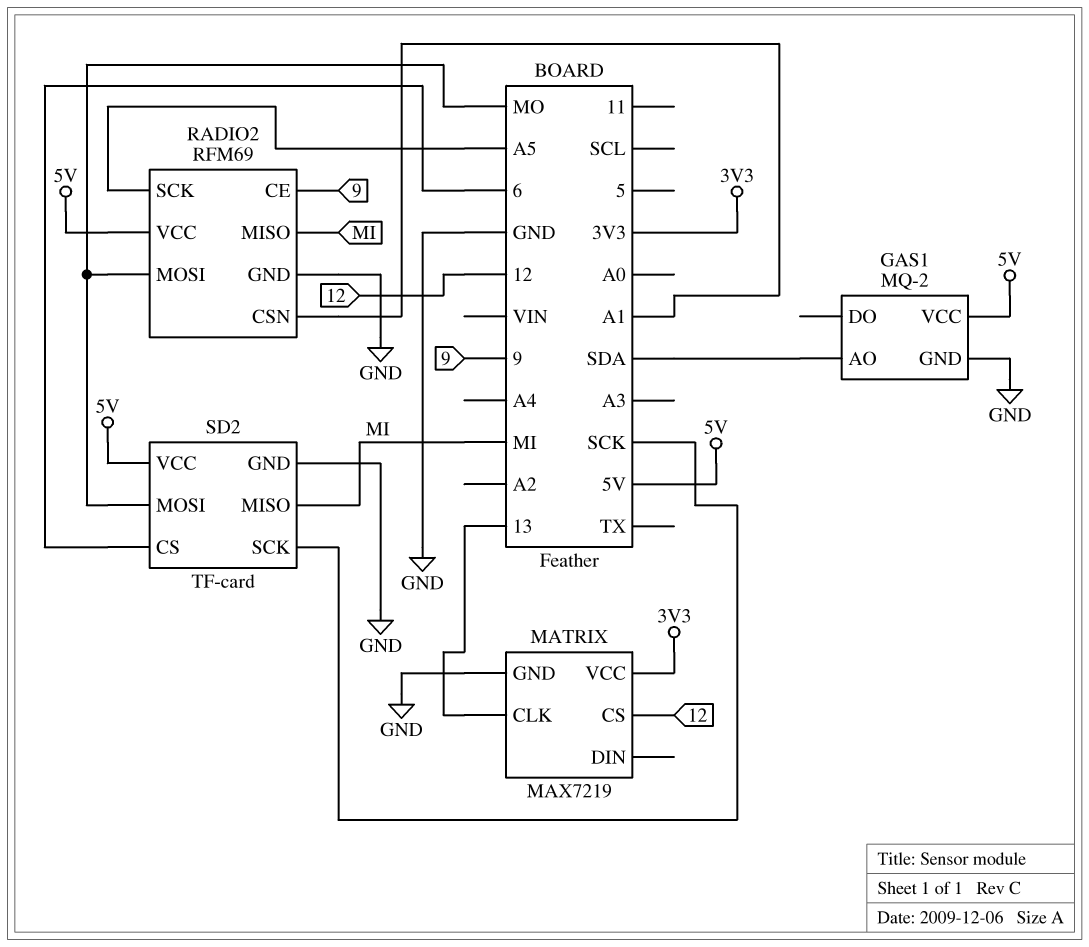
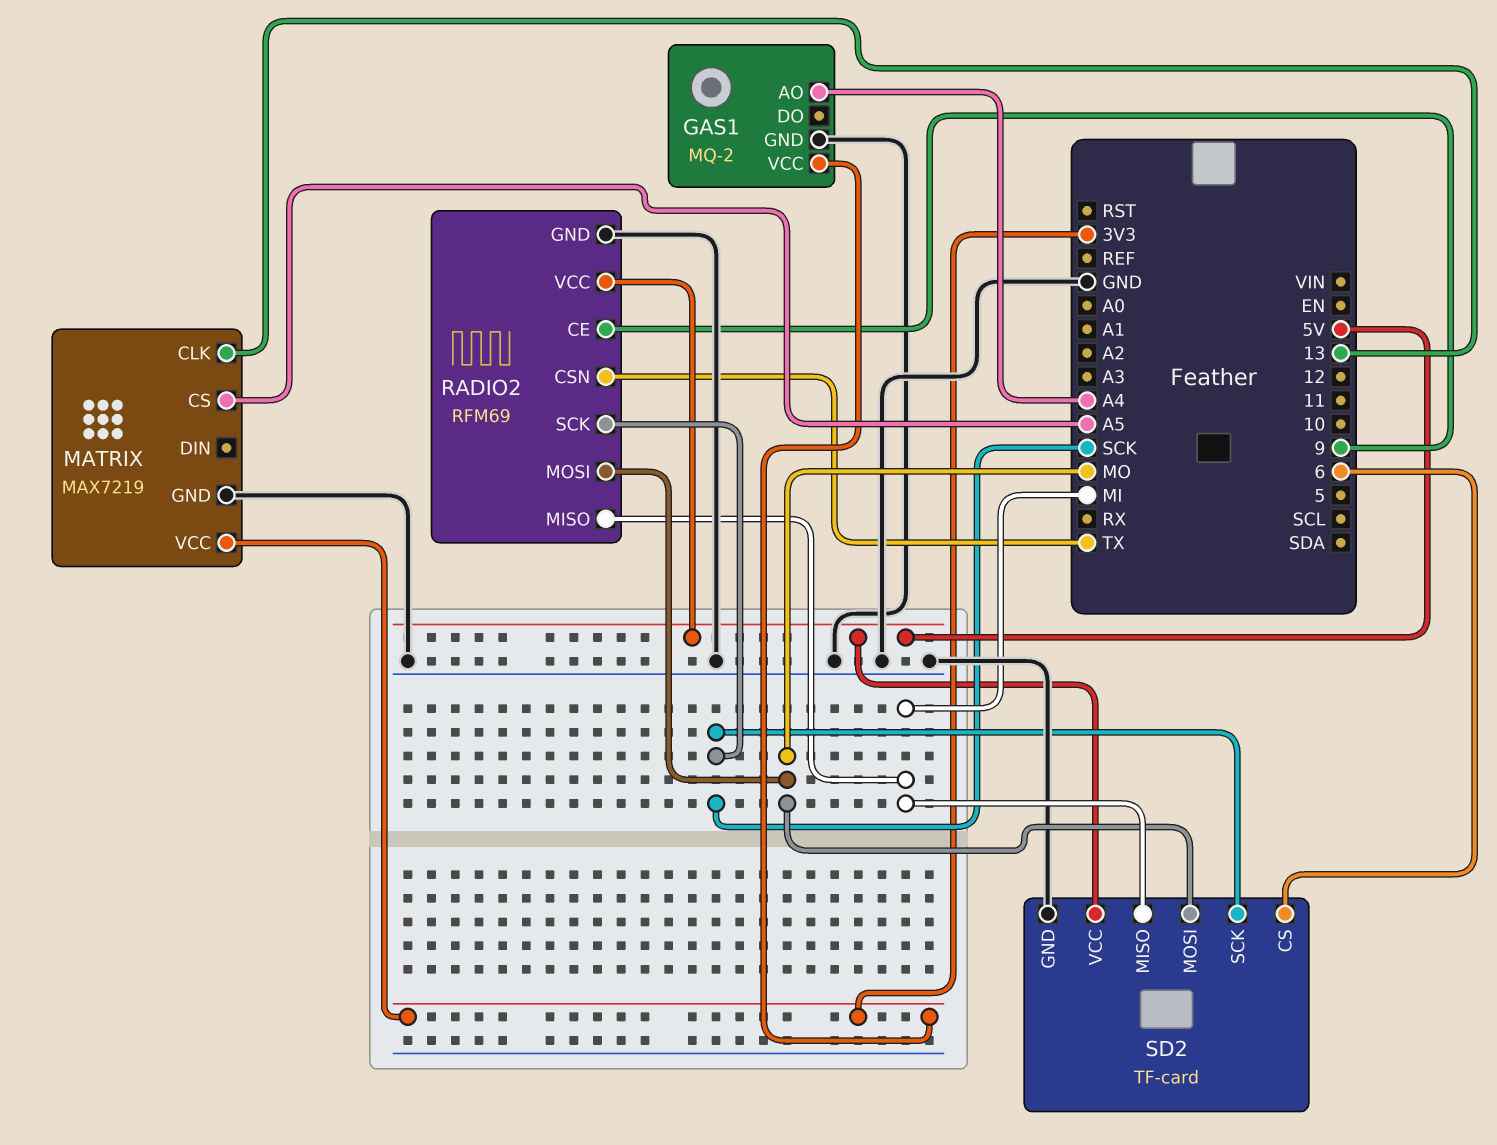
GAS1 pin AO: SDA -> A4
GAS1 pin VCC: 5V -> 3V3
MATRIX pin CS: 12 -> A5
RADIO2 pin CSN: A1 -> TX
RADIO2 pin SCK: A5 -> SCK

